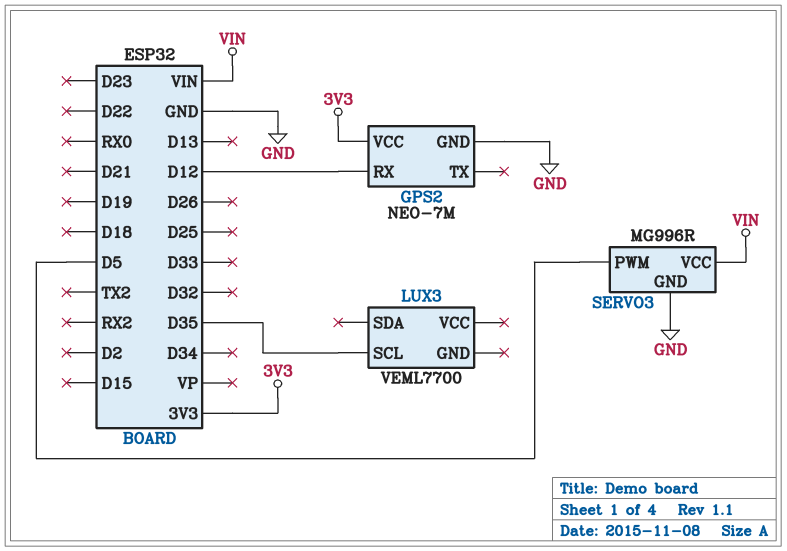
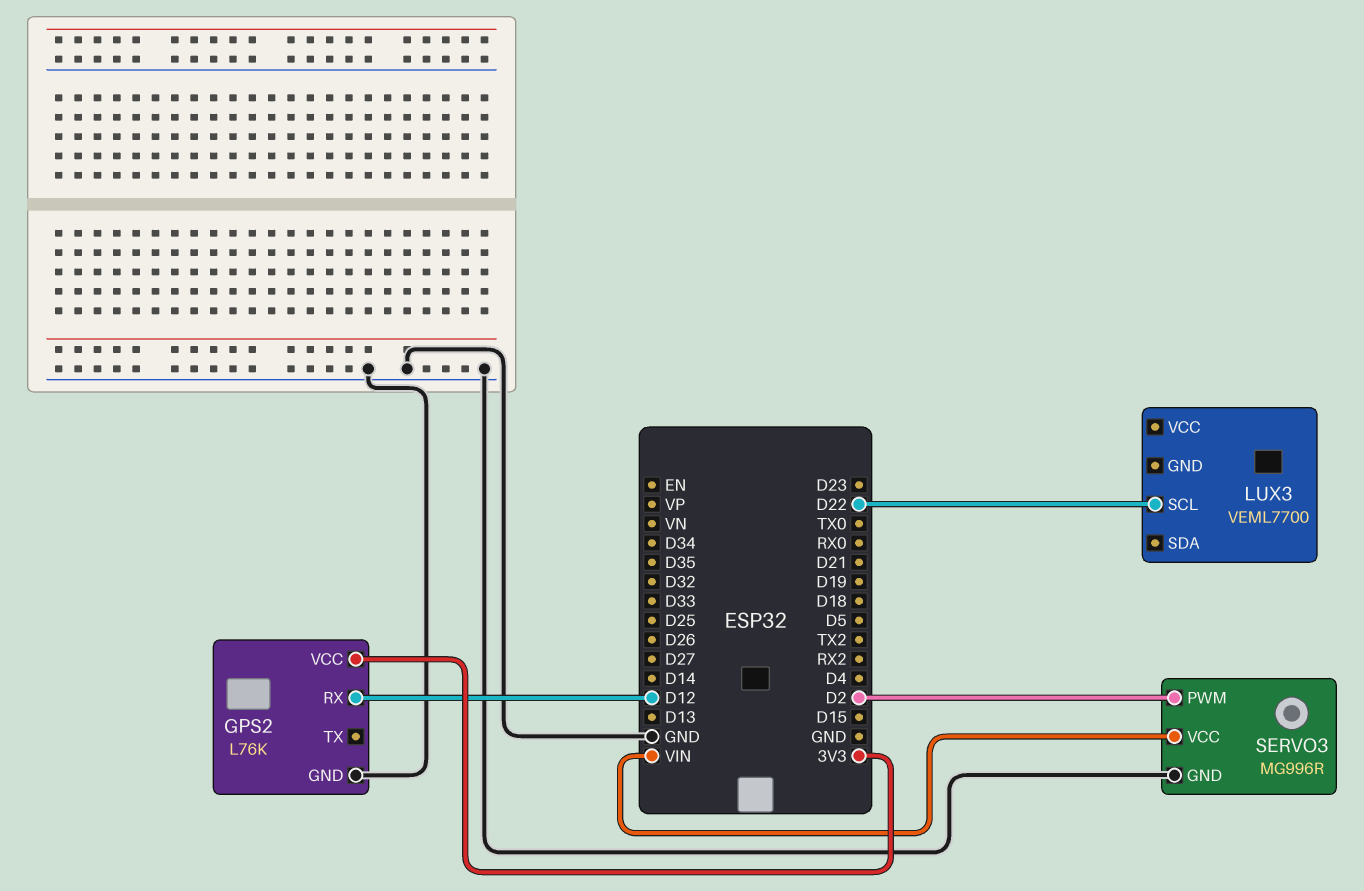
GPS2: NEO-7M -> L76K
LUX3 pin SCL: D35 -> D22
SERVO3 pin PWM: D5 -> D2

